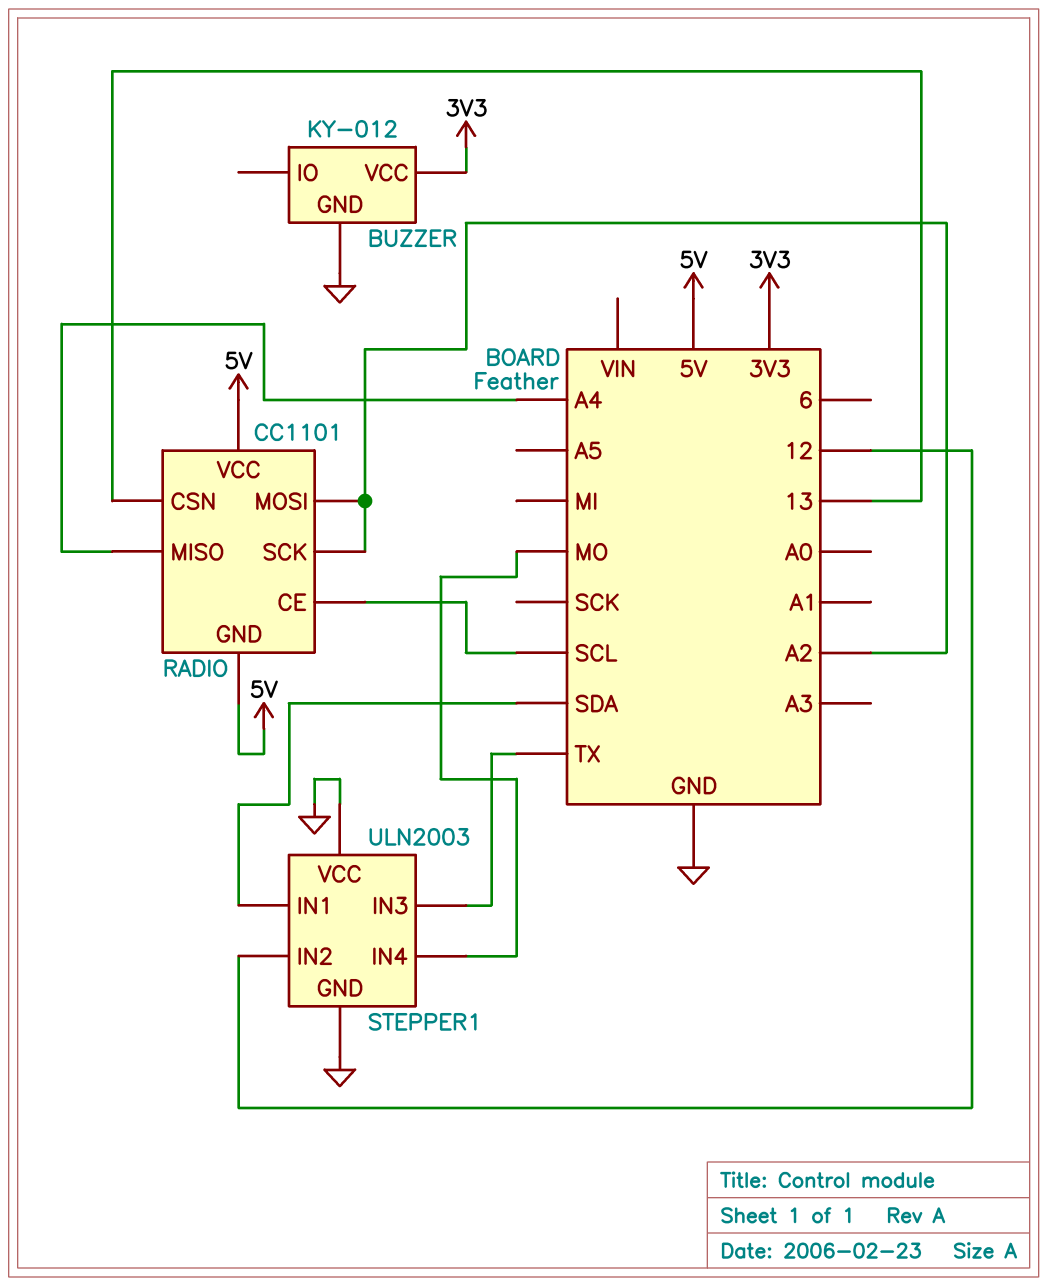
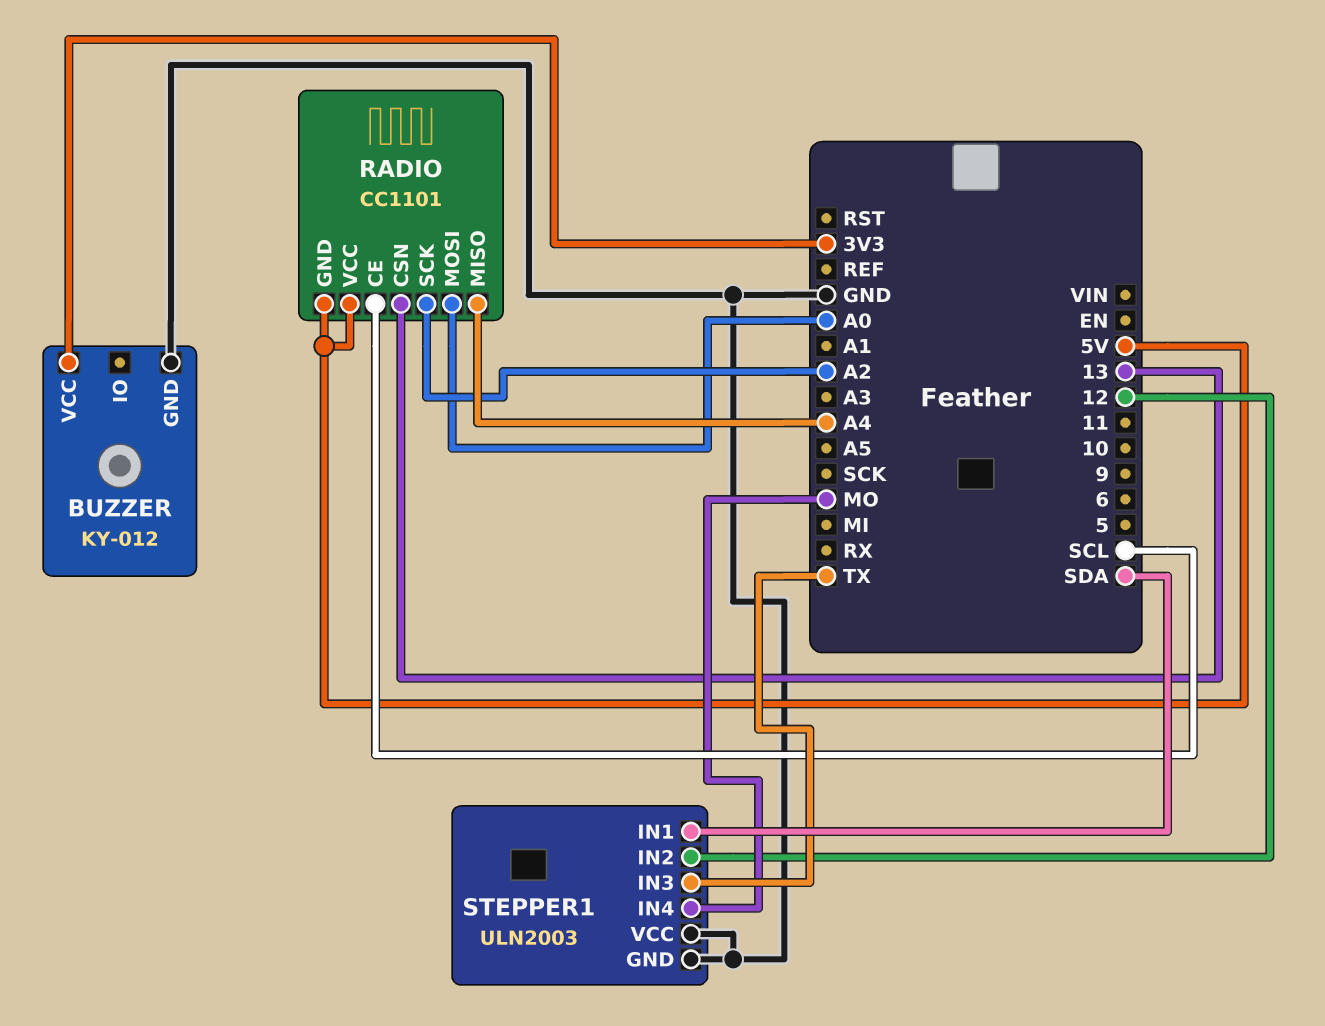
RADIO pin MOSI: A2 -> A0

